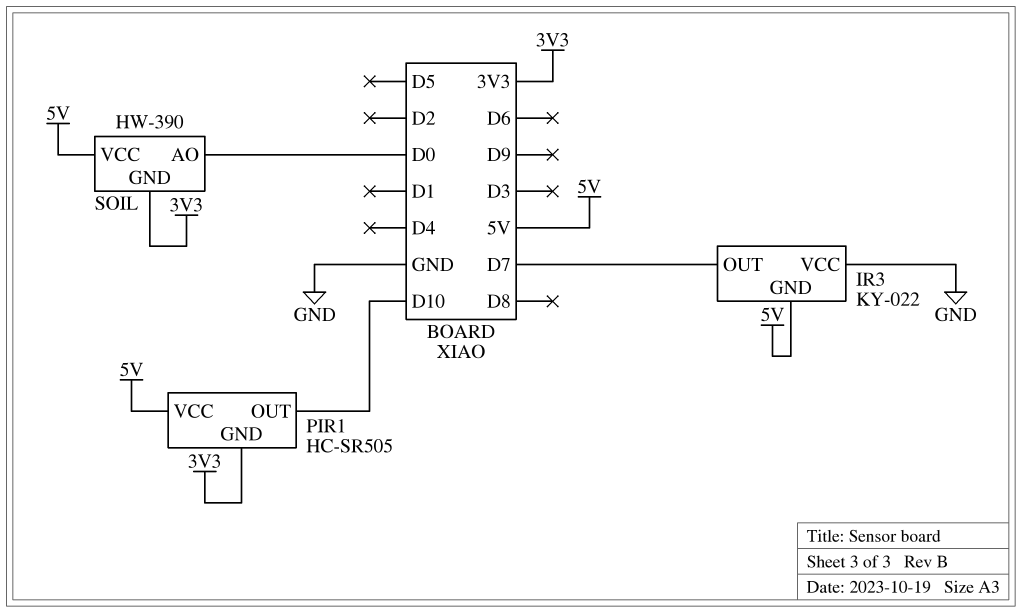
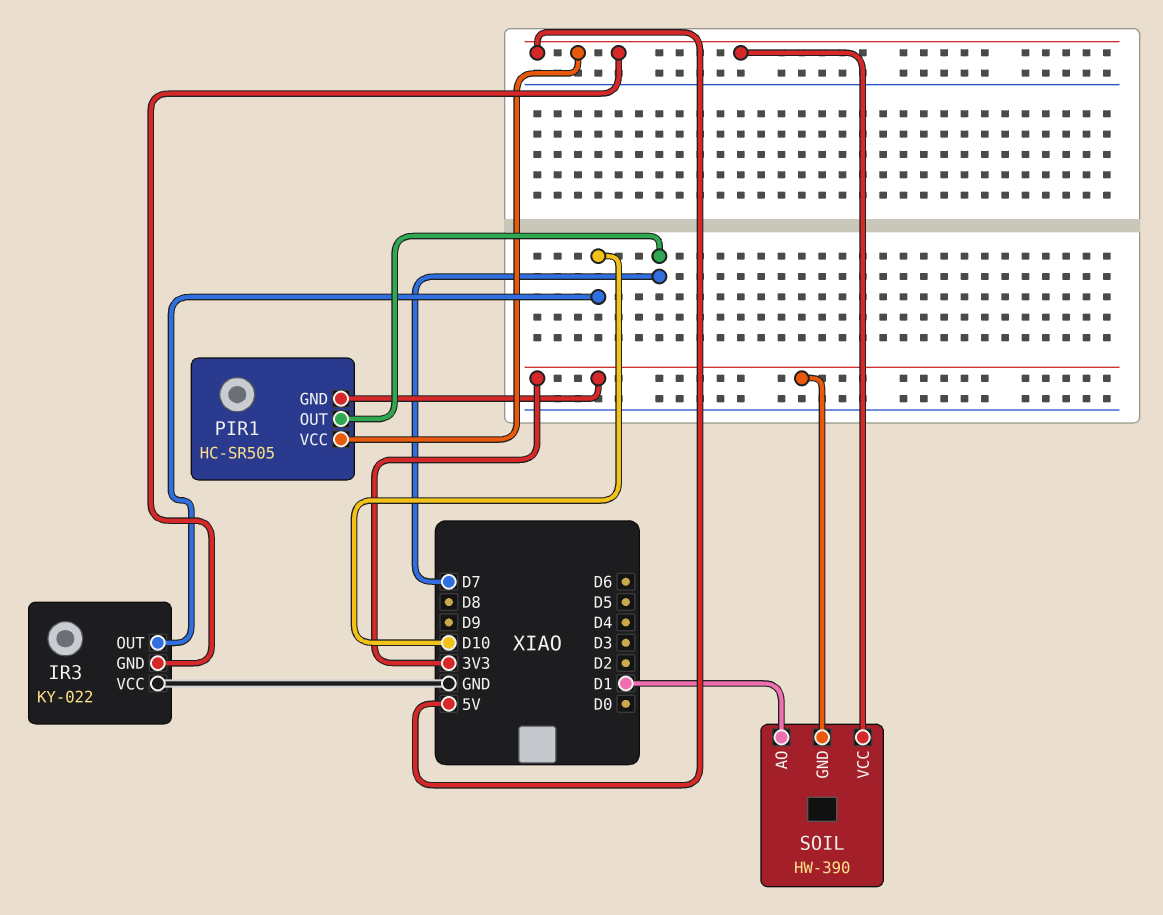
IR3 pin OUT: D7 -> D10
PIR1 pin OUT: D10 -> D7
SOIL pin AO: D0 -> D1

